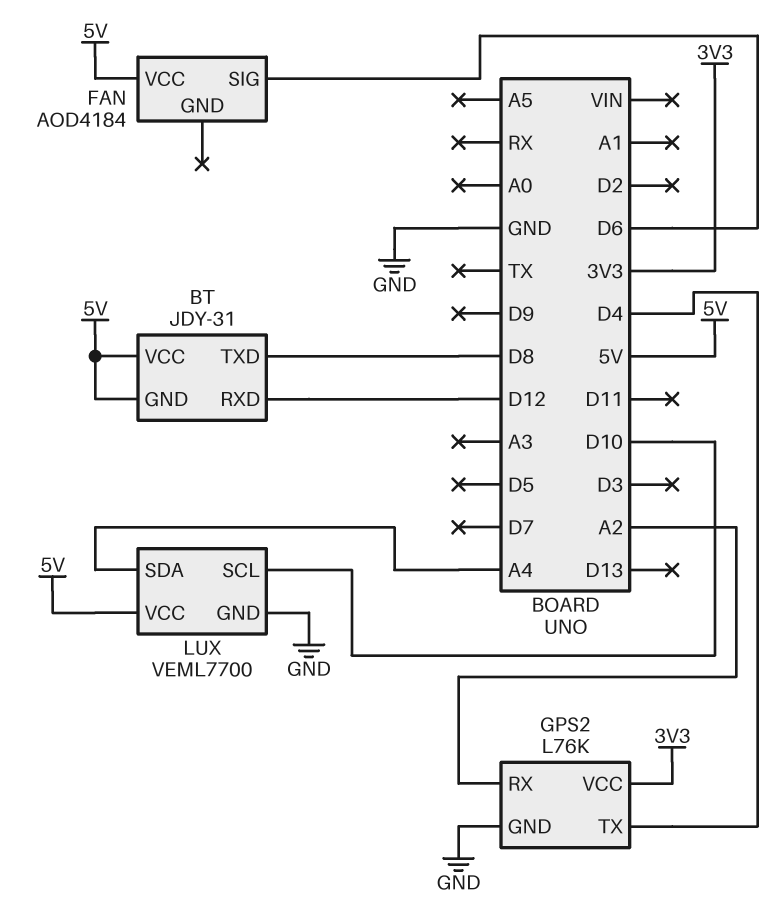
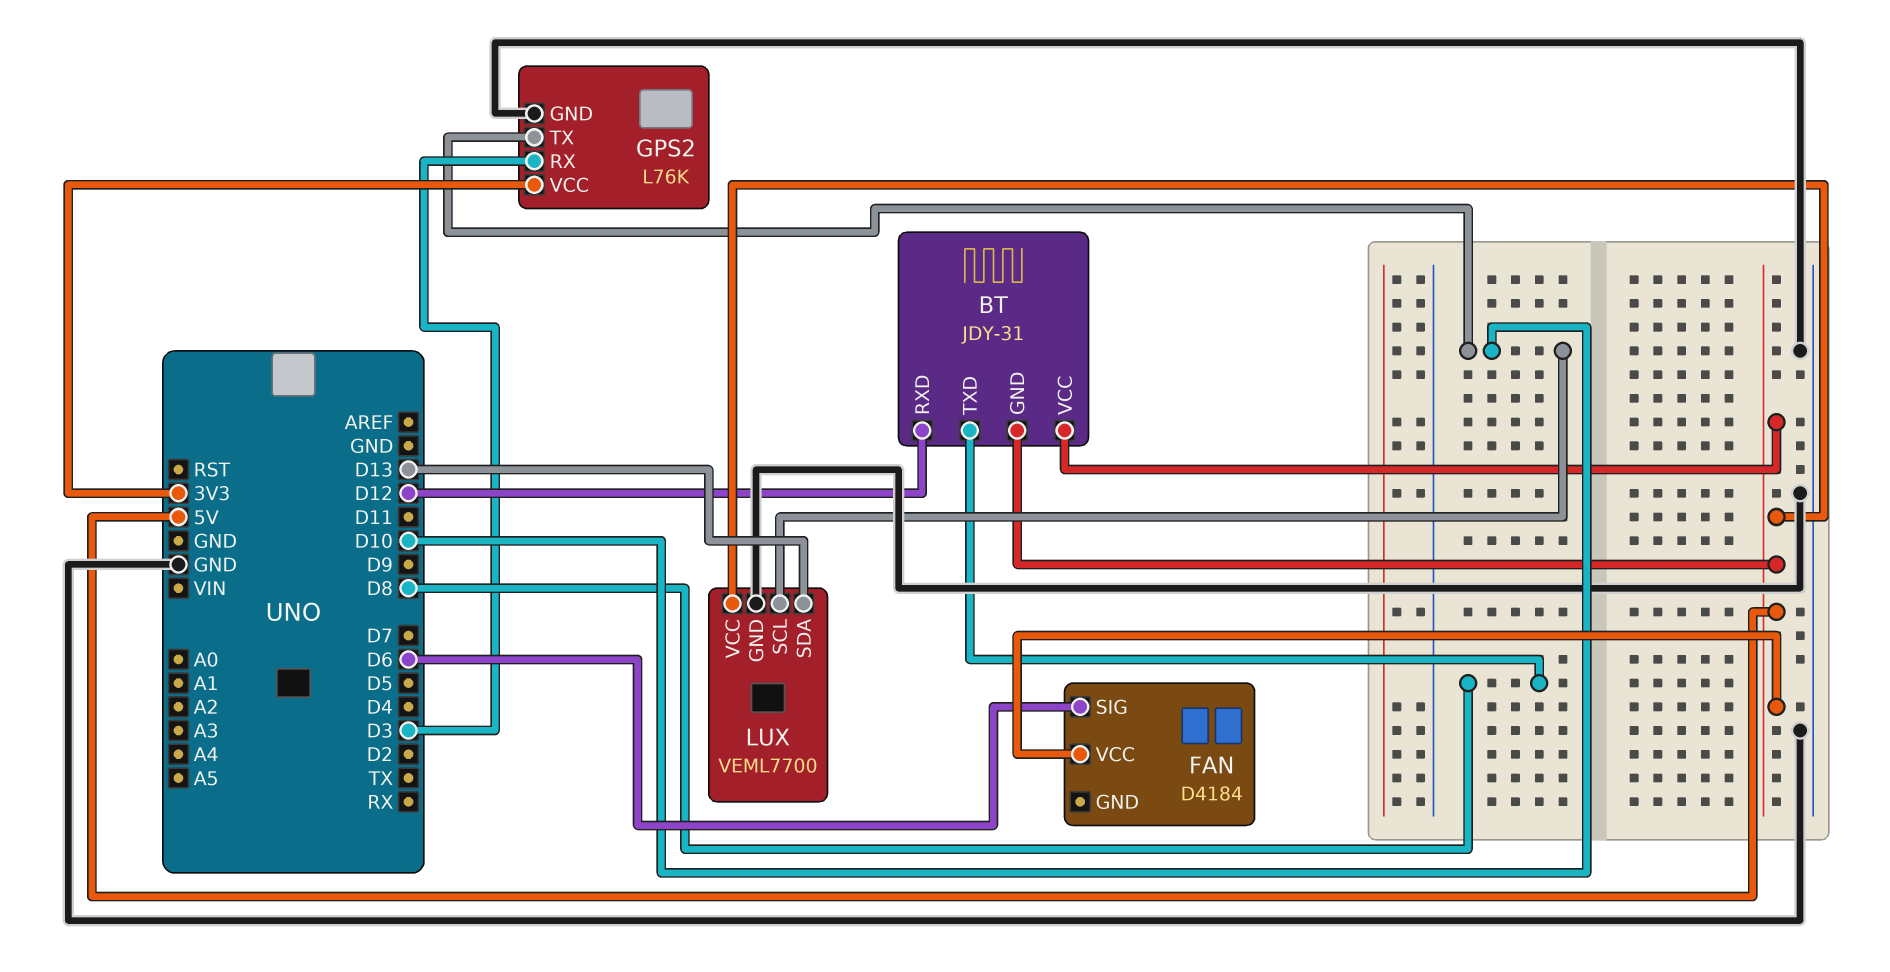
FAN: AOD4184 -> D4184
GPS2 pin RX: A2 -> D3
GPS2 pin TX: D4 -> D10
LUX pin SDA: A4 -> D13

